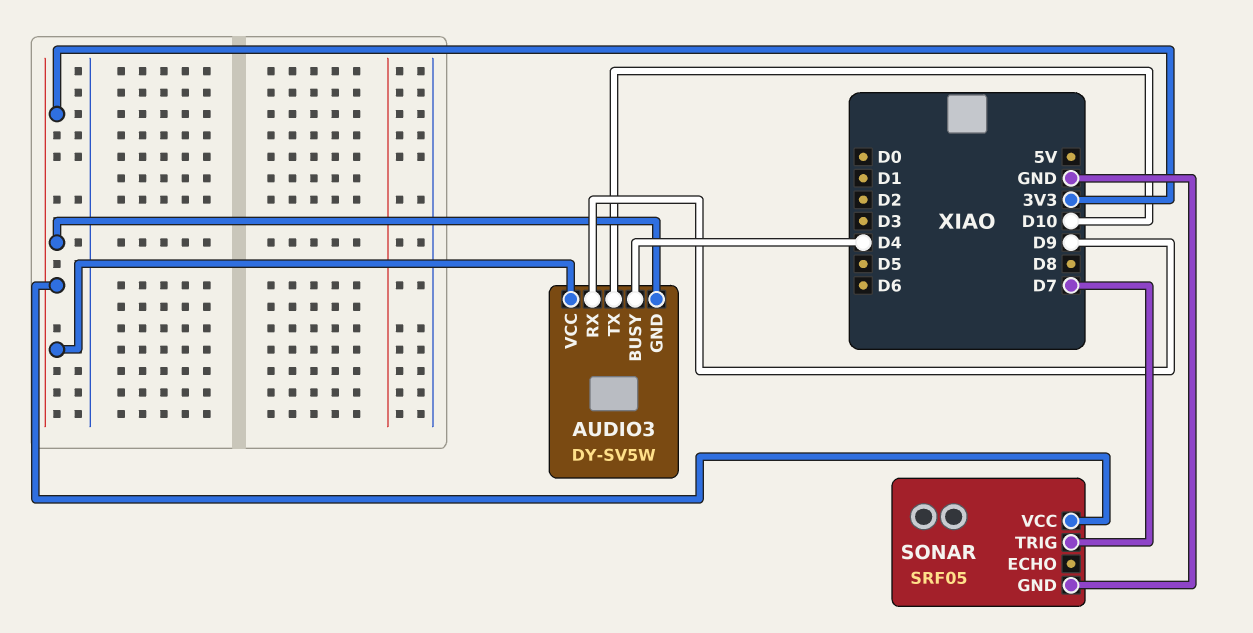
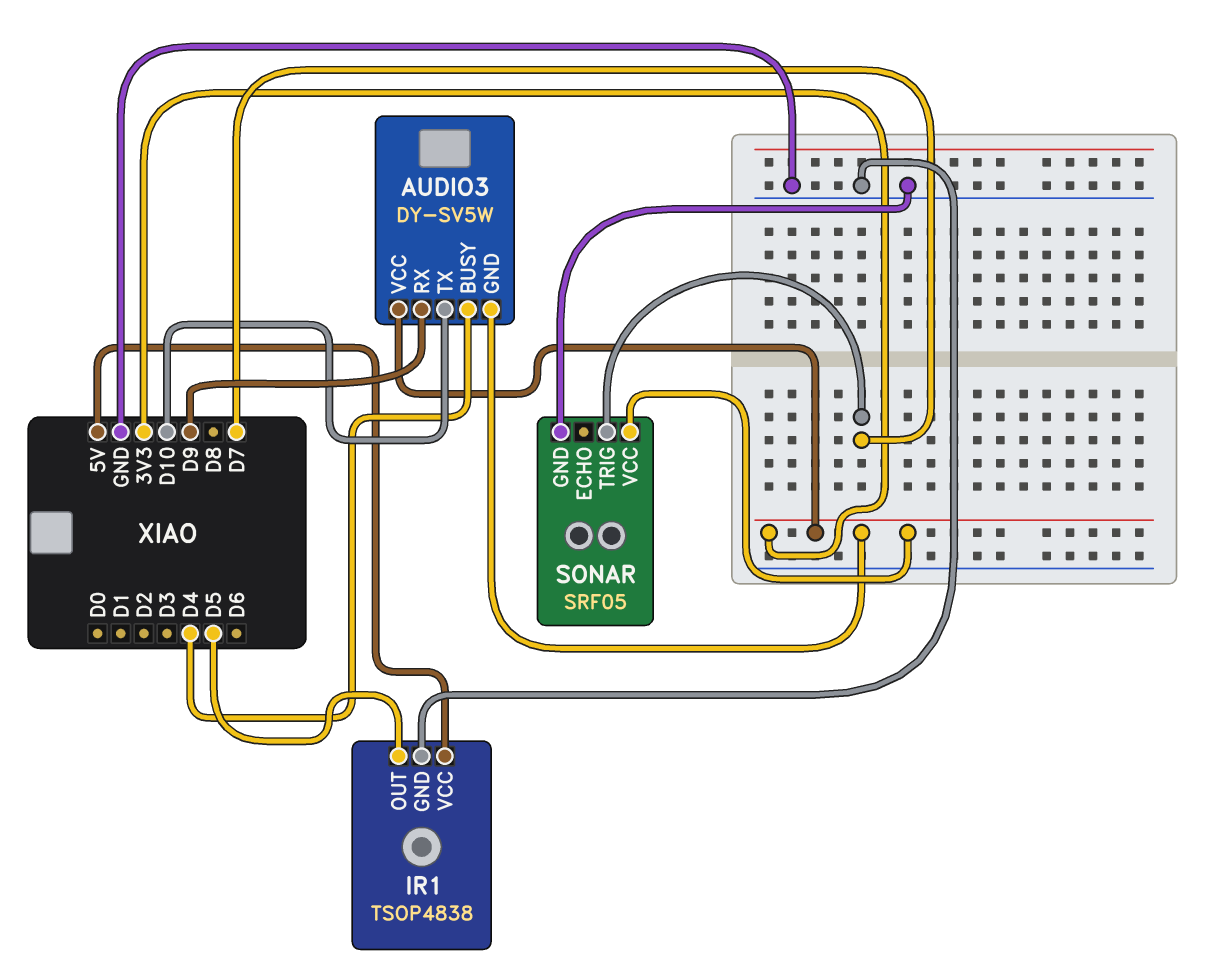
IR1: none -> TSOP4838
IR1 pin GND: none -> GND
IR1 pin OUT: none -> D5
IR1 pin VCC: none -> 5V

